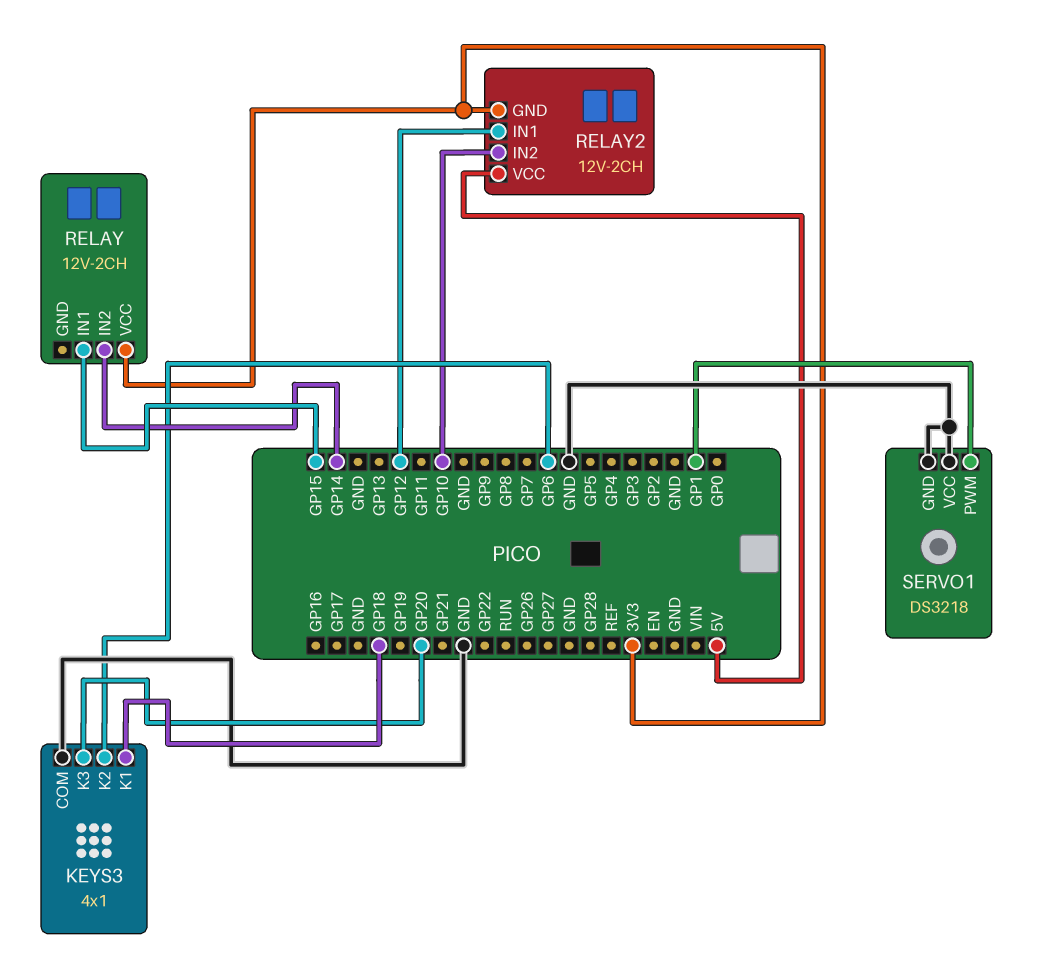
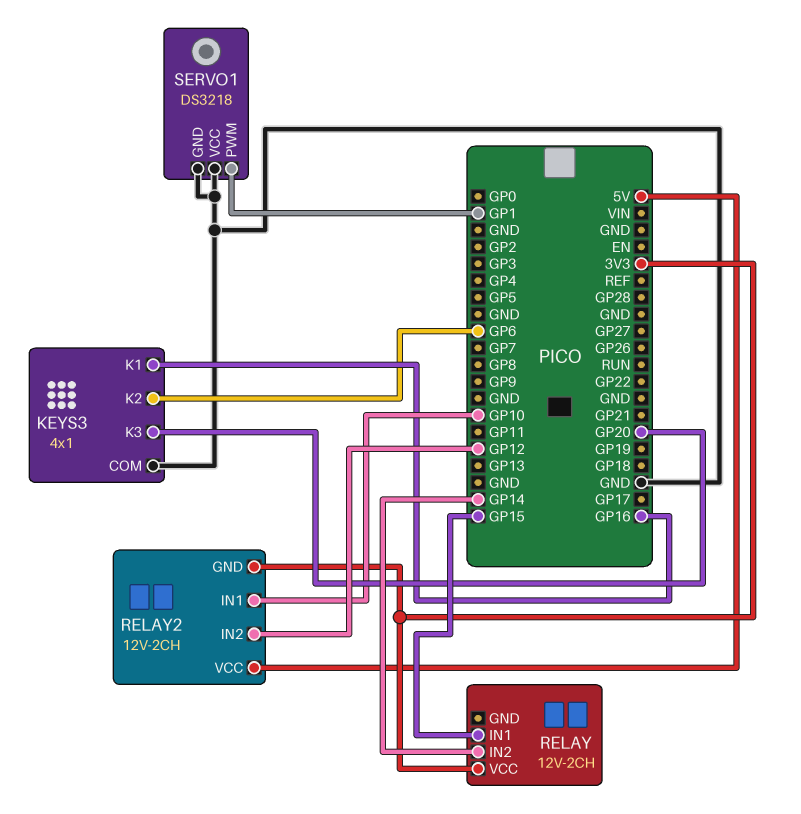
KEYS3 pin K1: GP18 -> GP16
RELAY2 pin IN1: GP12 -> GP10
RELAY2 pin IN2: GP10 -> GP12

